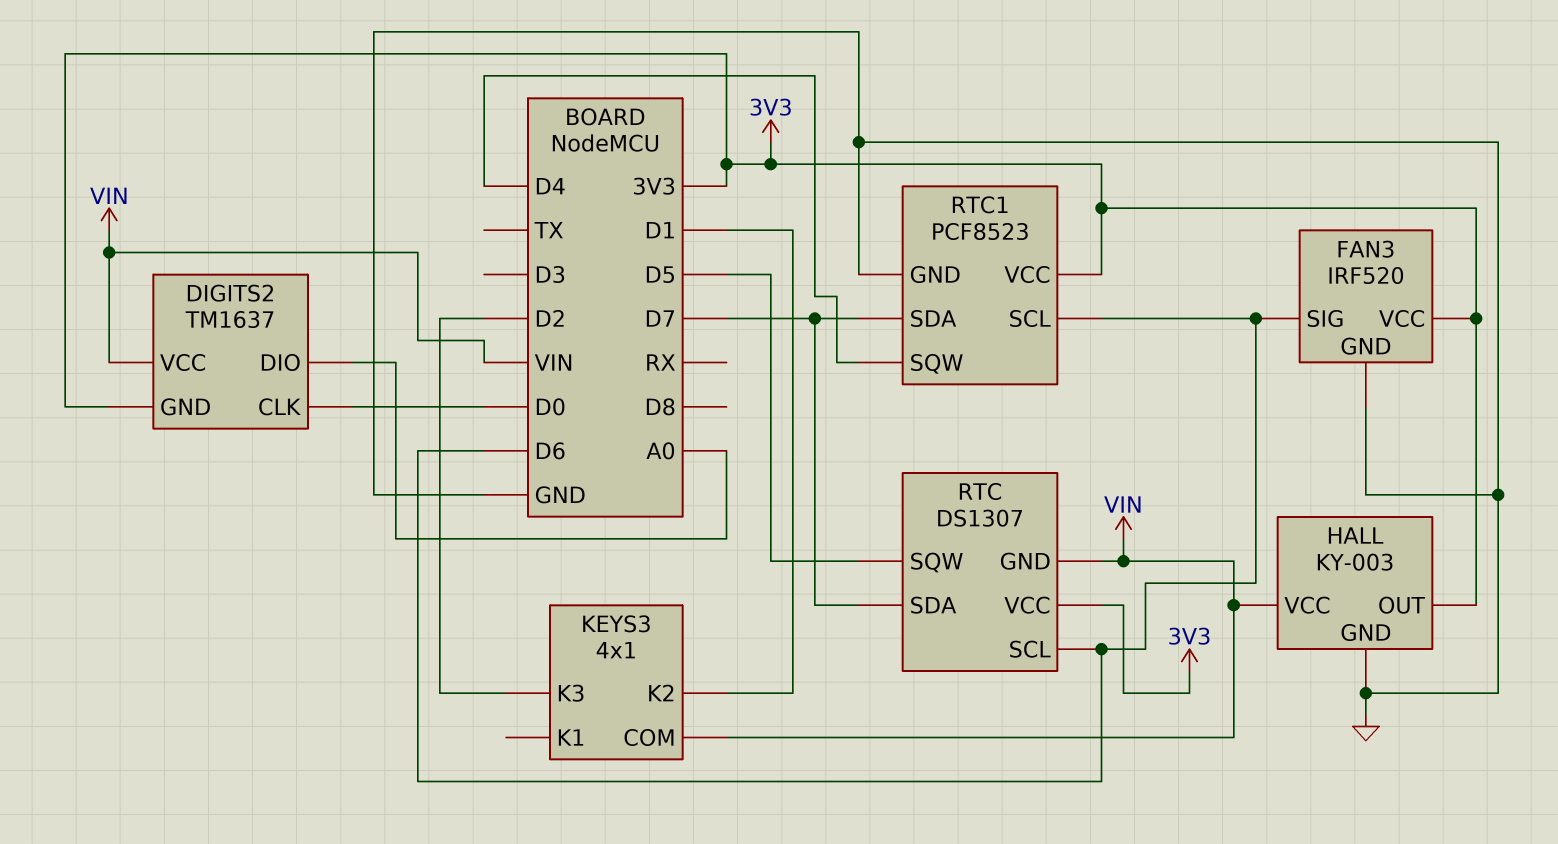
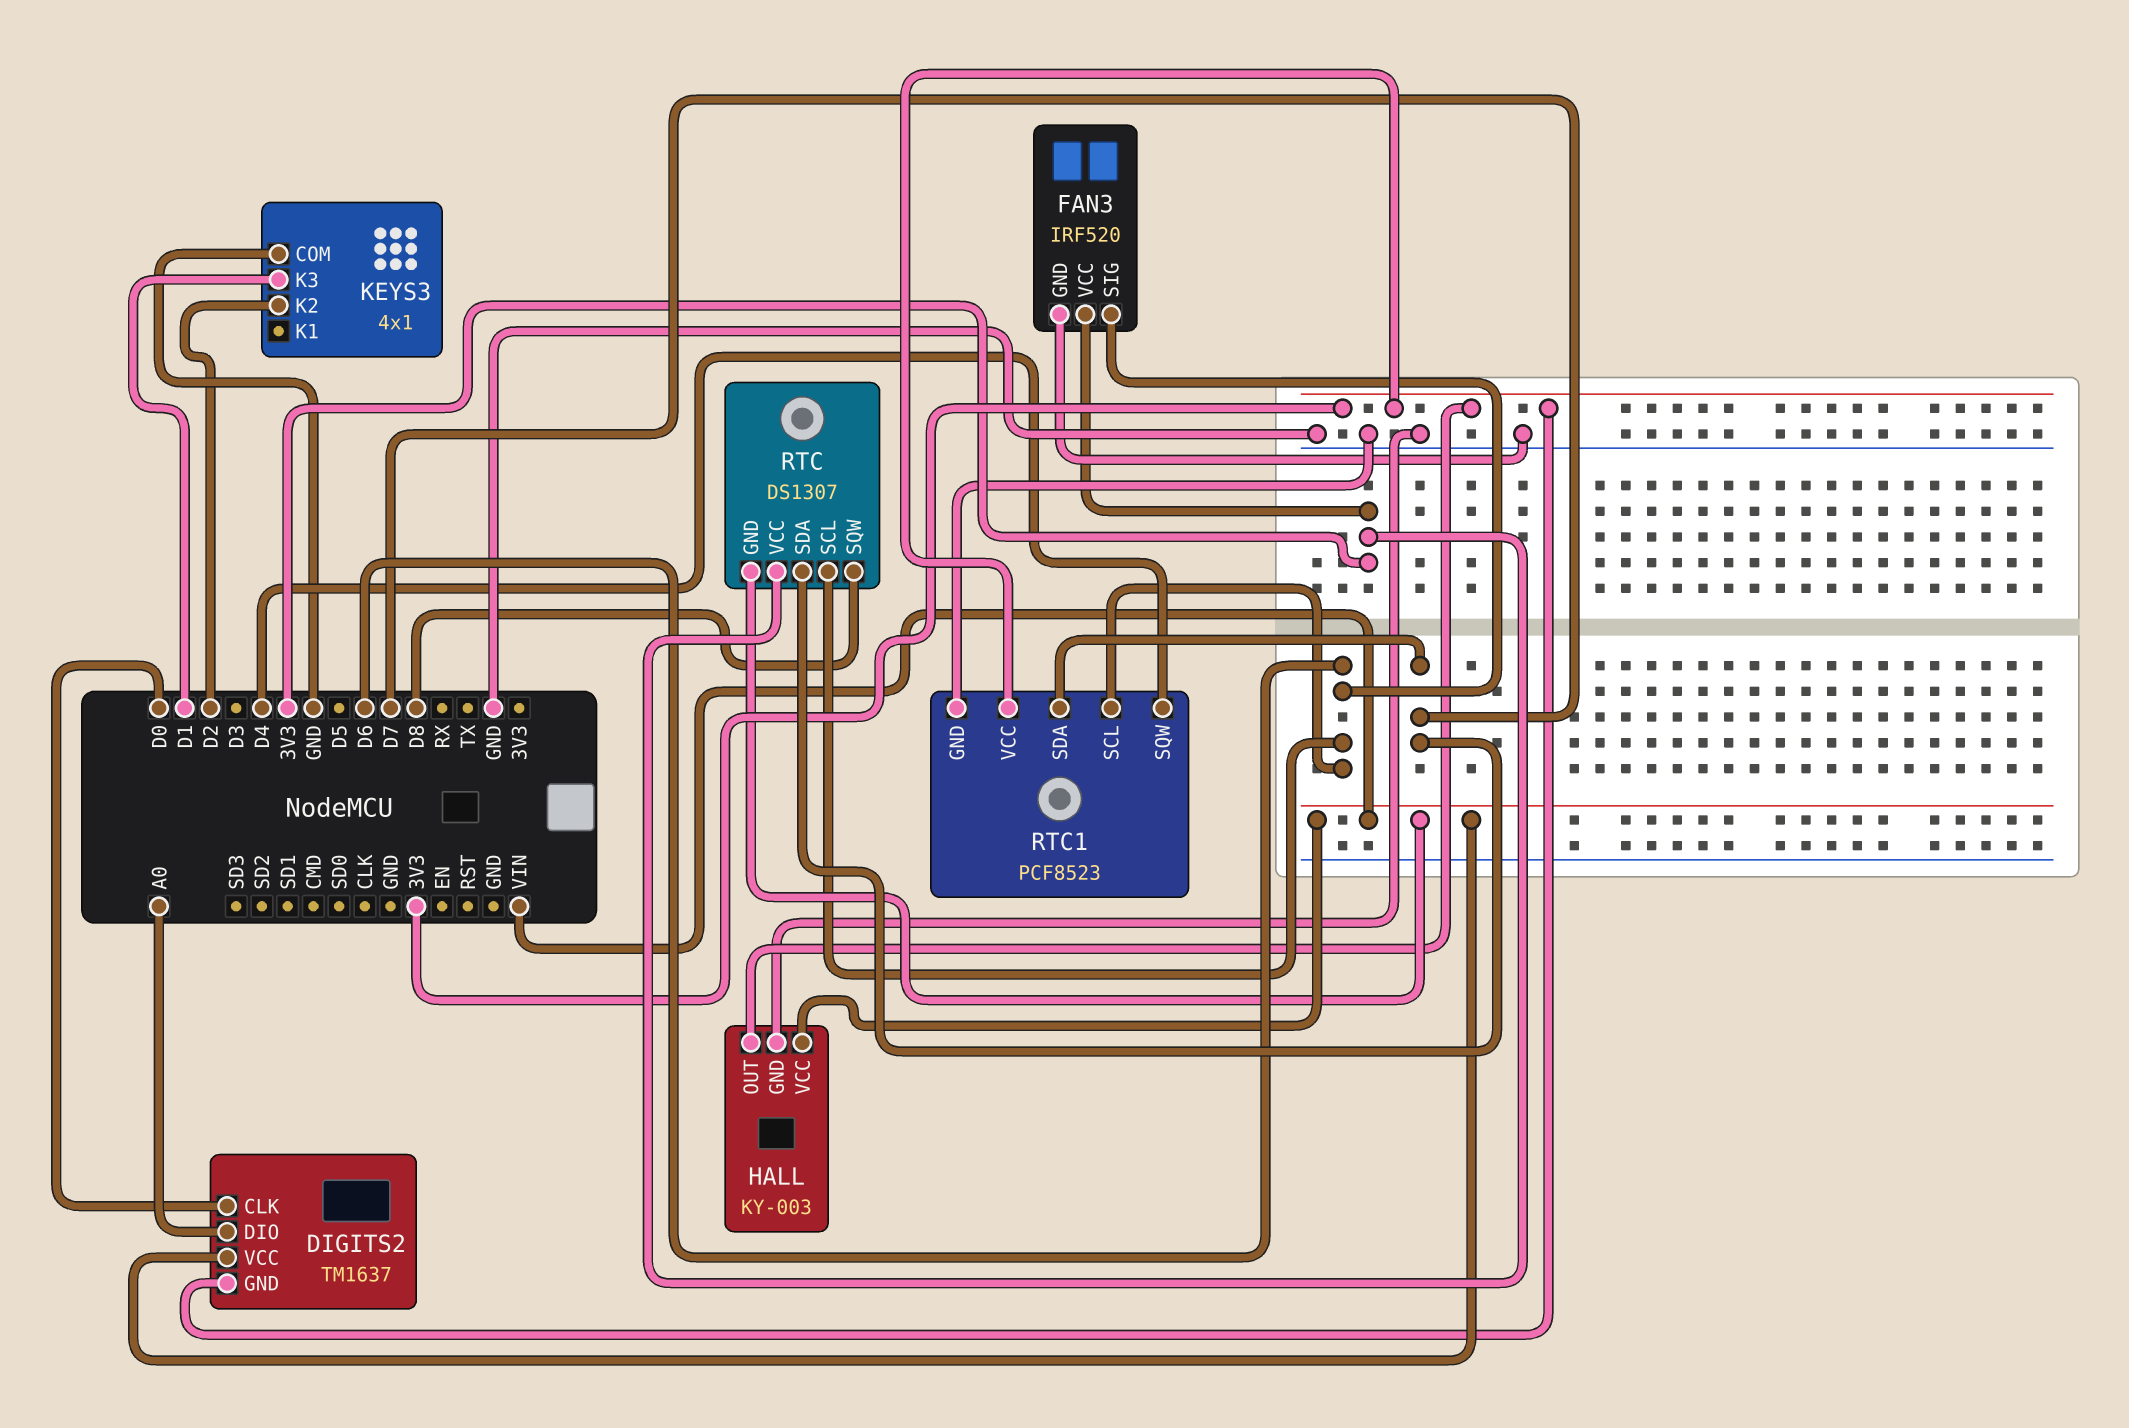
KEYS3 pin COM: VIN -> GND
KEYS3 pin K2: D1 -> D2
KEYS3 pin K3: D2 -> D1
RTC pin SQW: D5 -> D8

